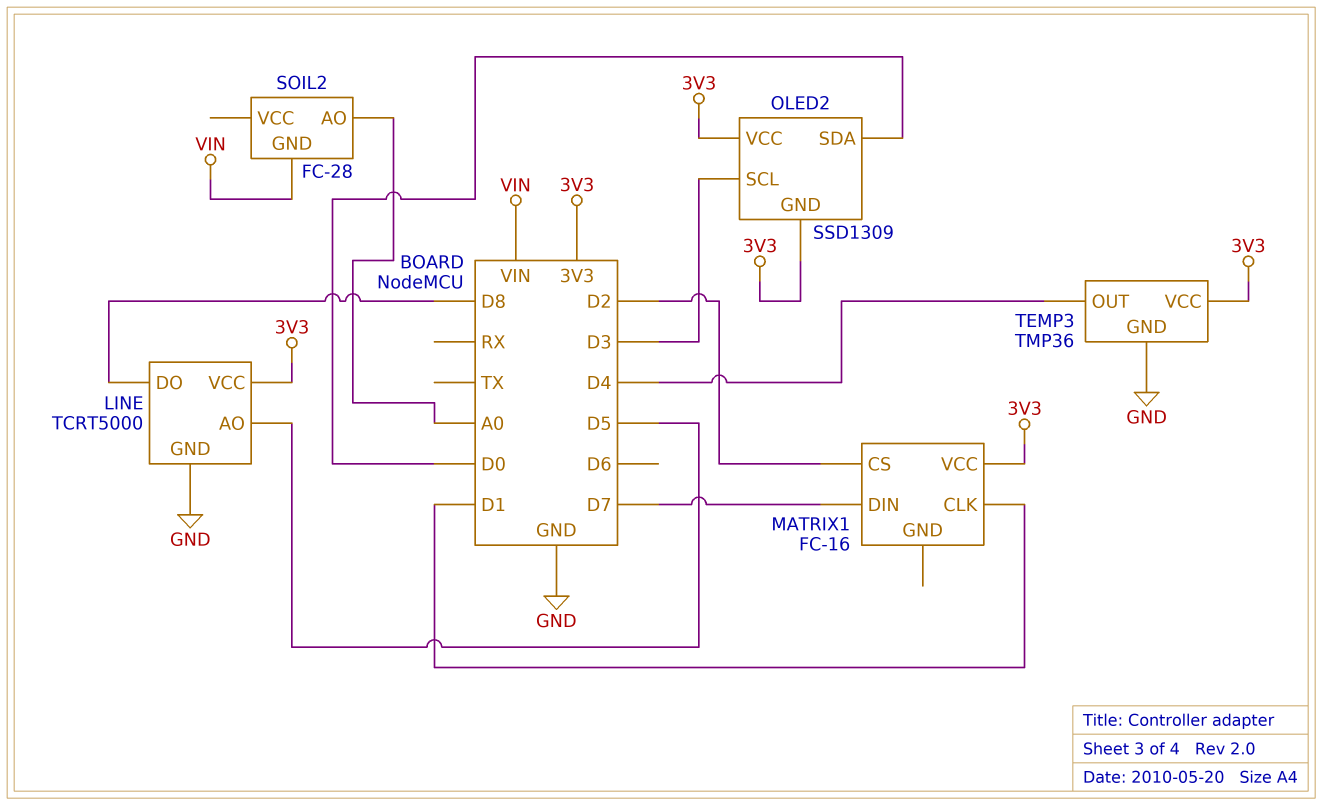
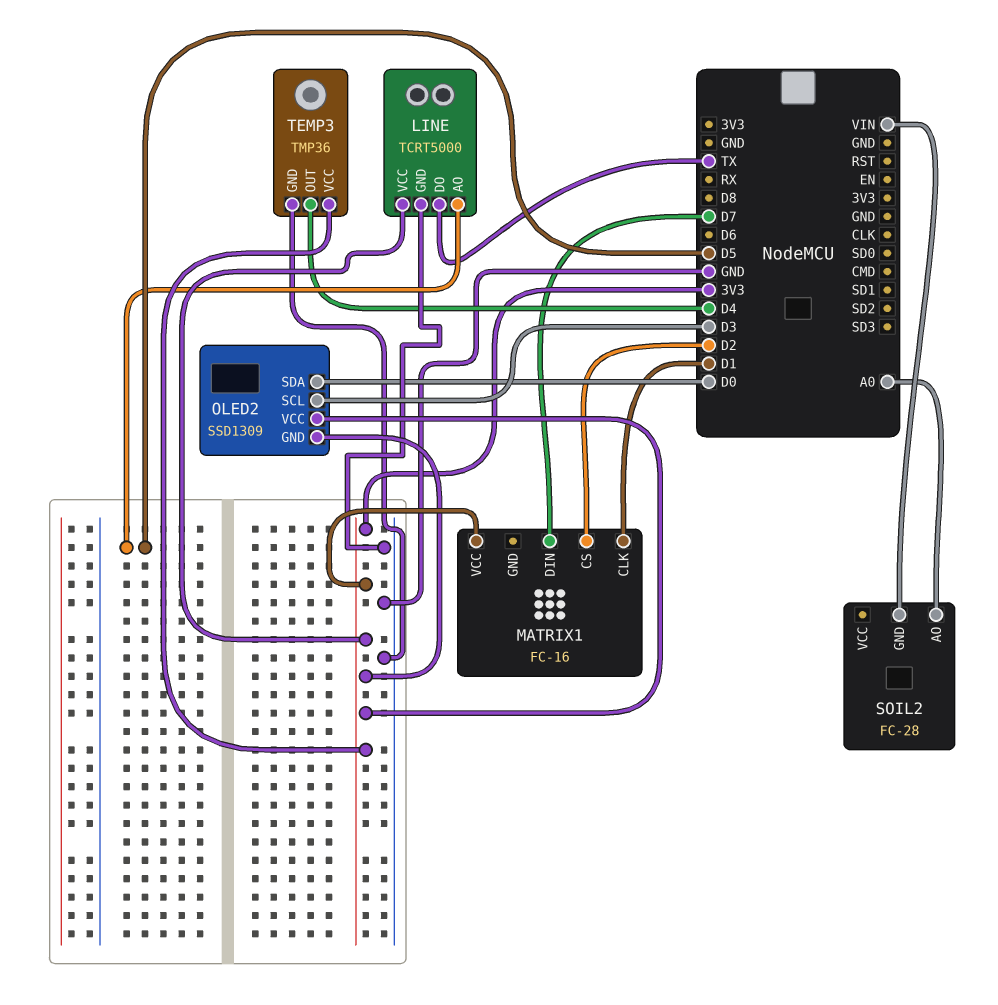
LINE pin DO: D8 -> TX

